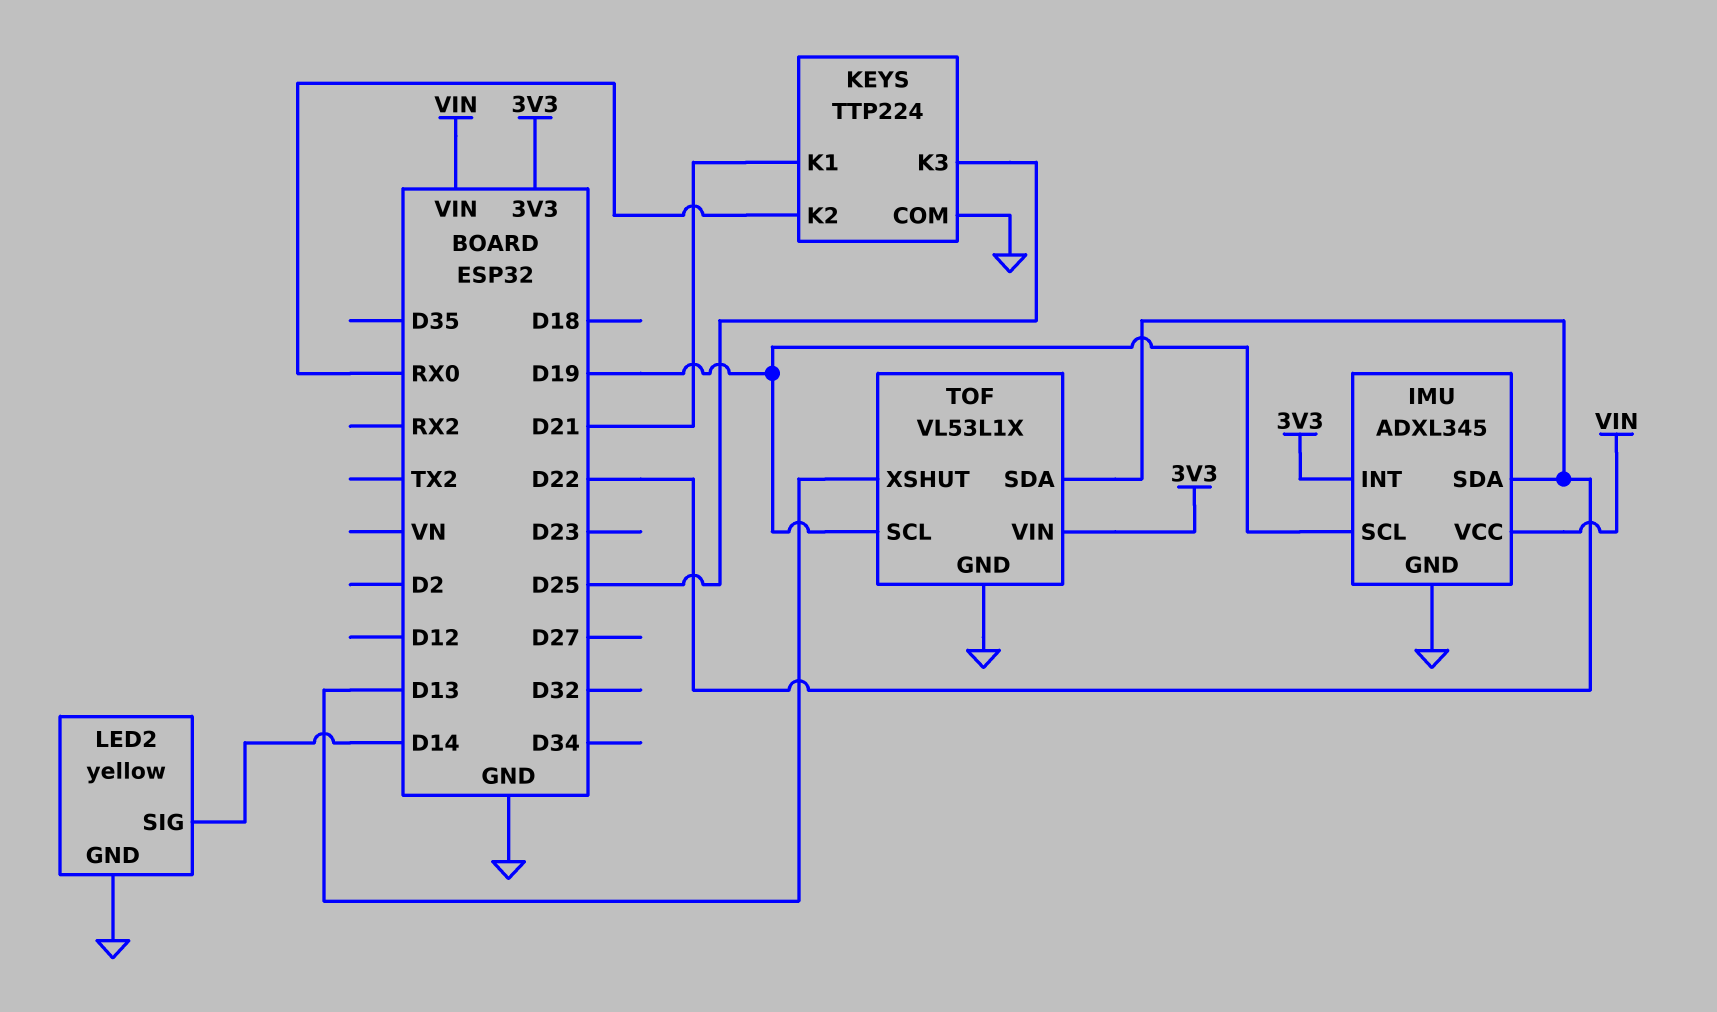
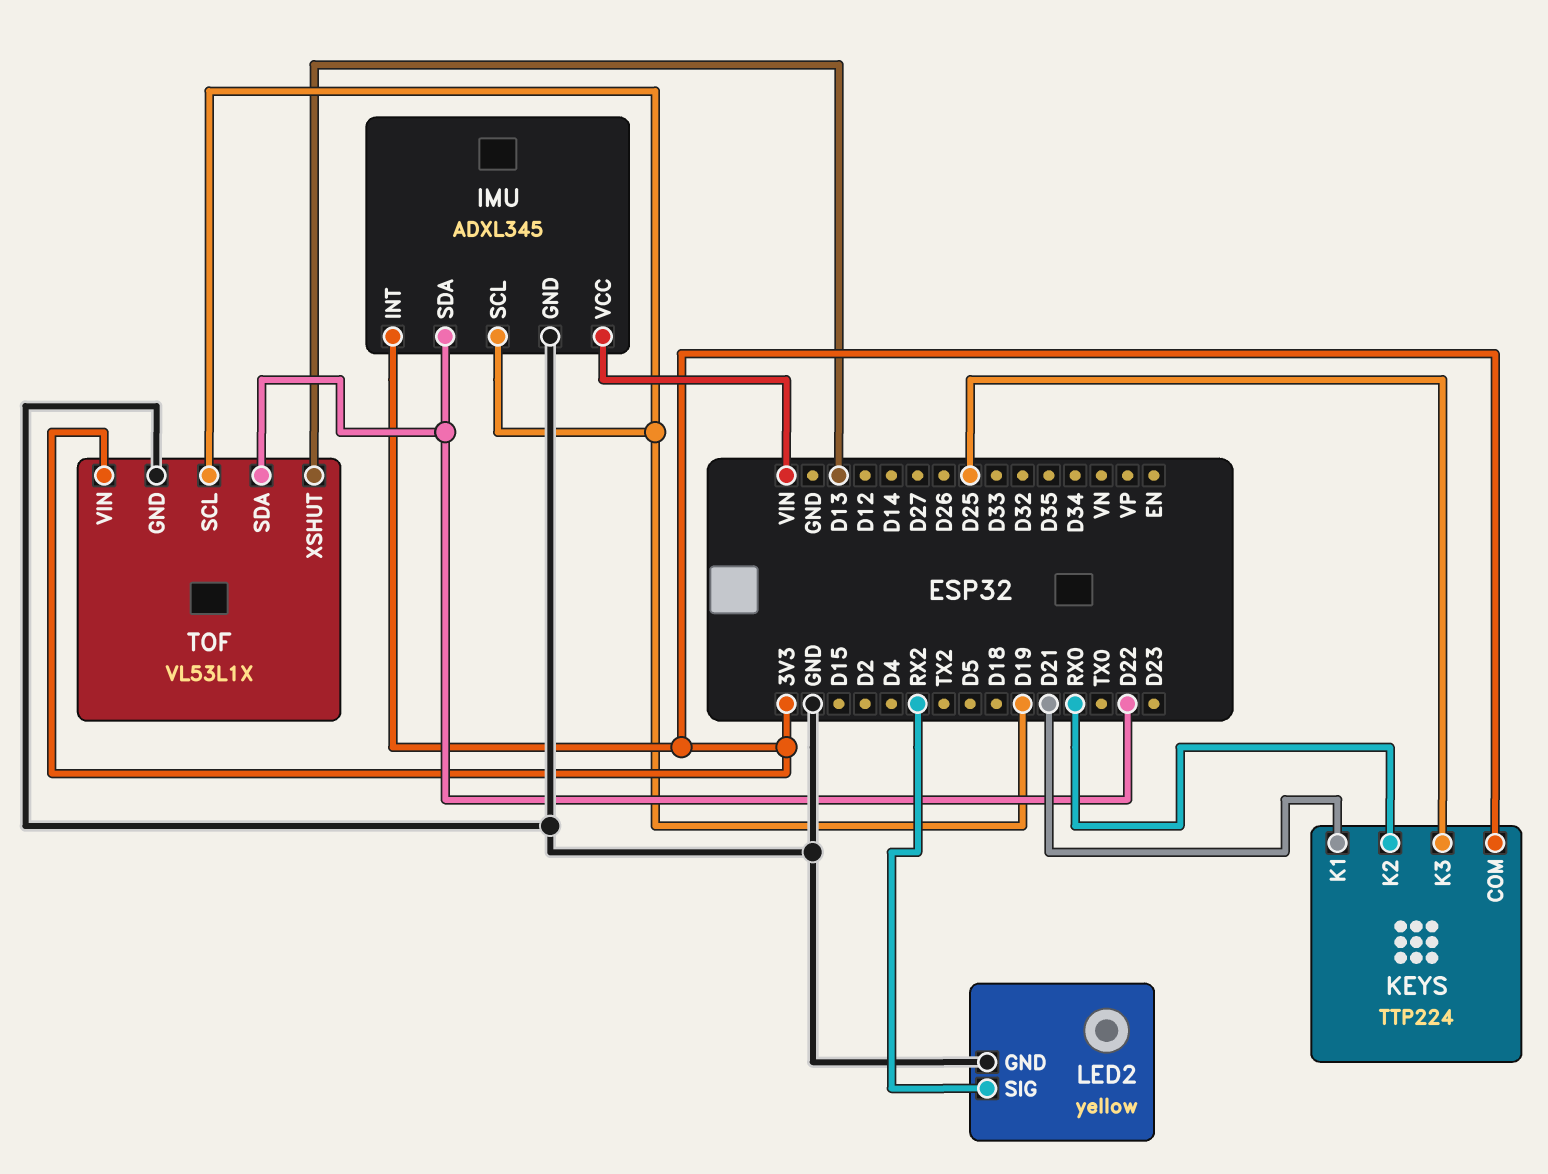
KEYS pin COM: GND -> 3V3
LED2 pin SIG: D14 -> RX2

